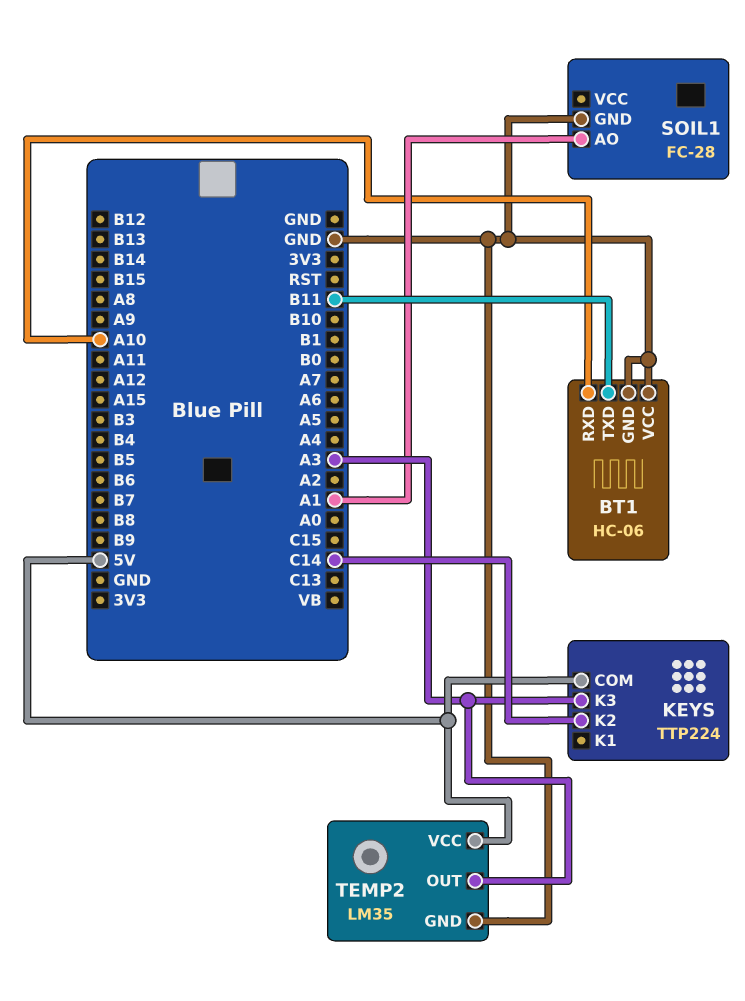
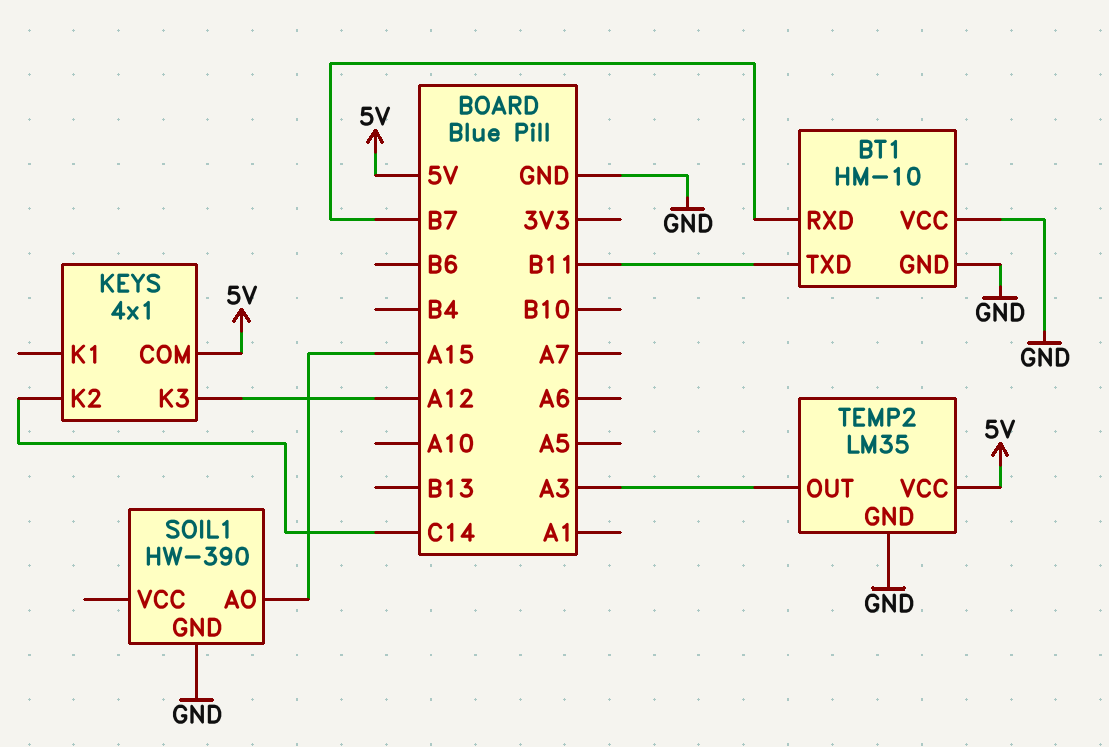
BT1: HC-06 -> HM-10
BT1 pin RXD: A10 -> B7
KEYS: TTP224 -> 4x1
KEYS pin K3: A3 -> A12
SOIL1: FC-28 -> HW-390
SOIL1 pin AO: A1 -> A15

